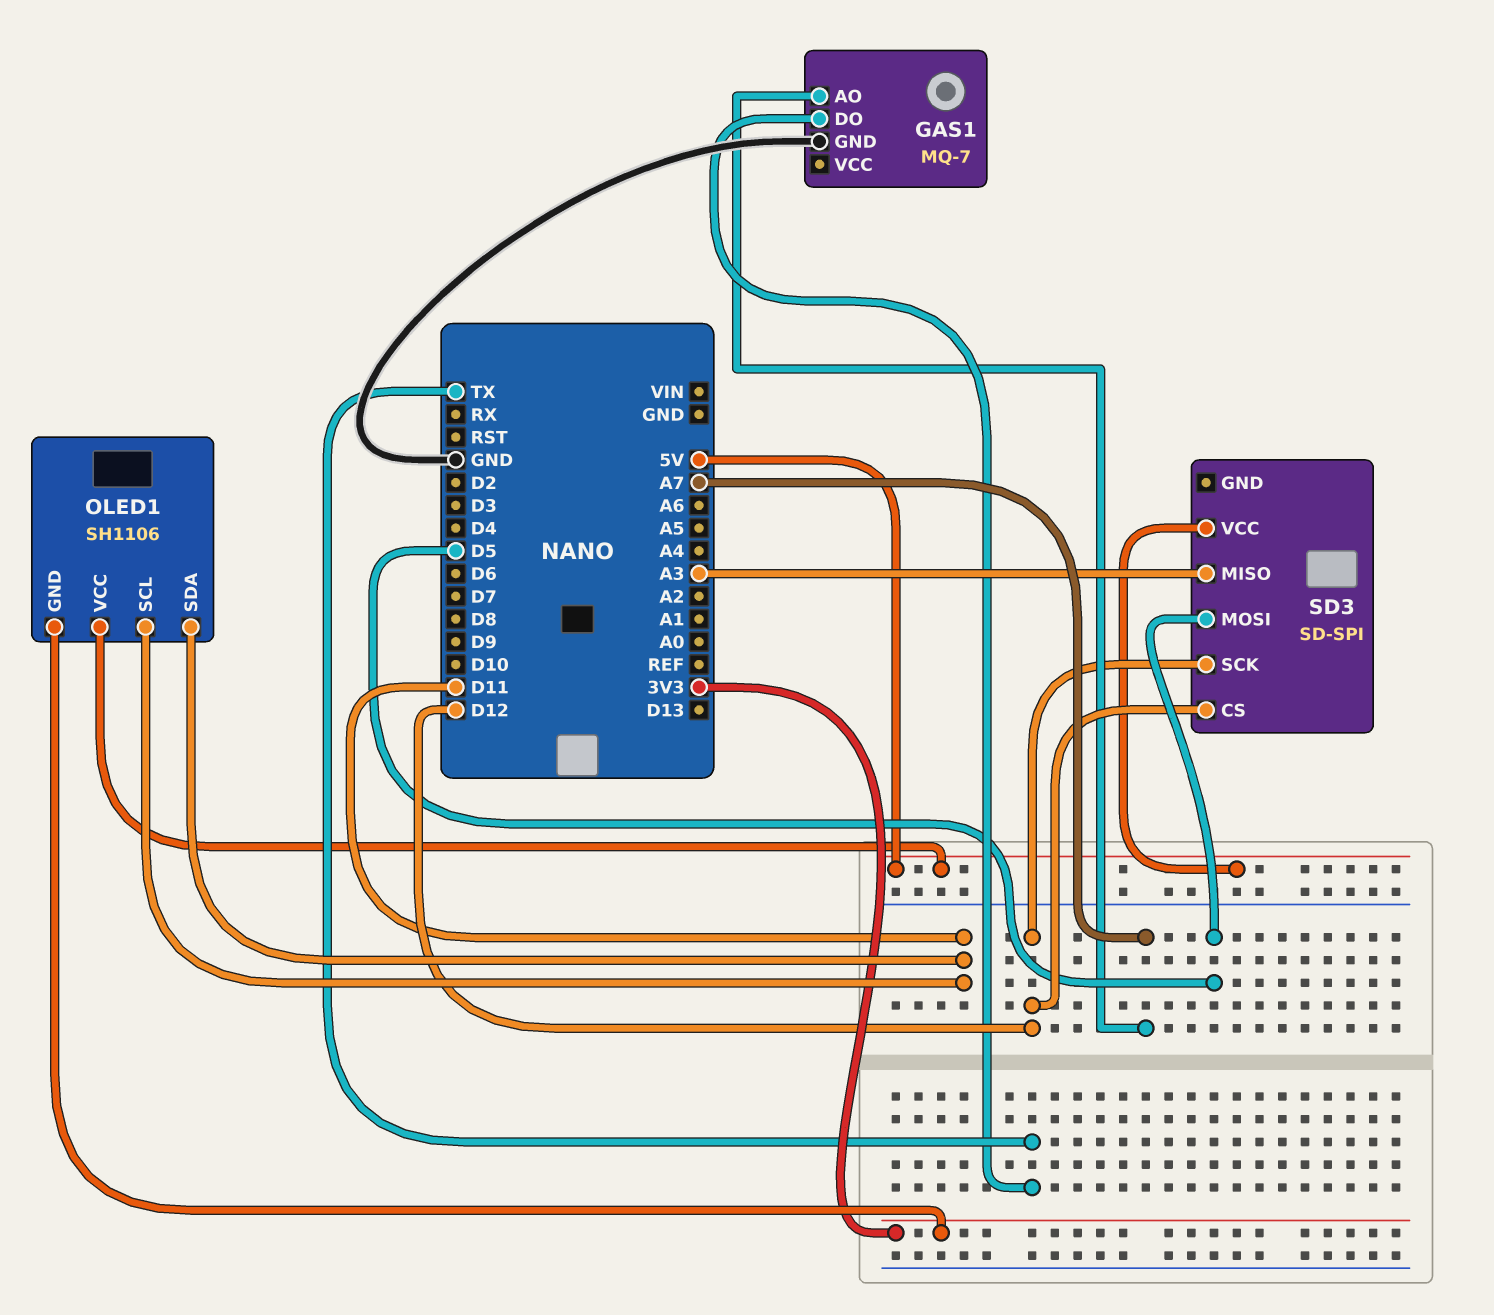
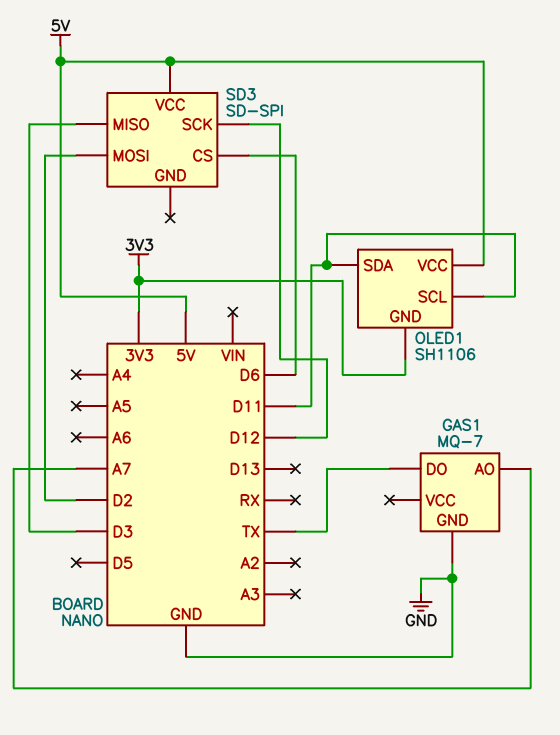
SD3 pin CS: D12 -> D6
SD3 pin MISO: A3 -> D3
SD3 pin MOSI: D5 -> D2

